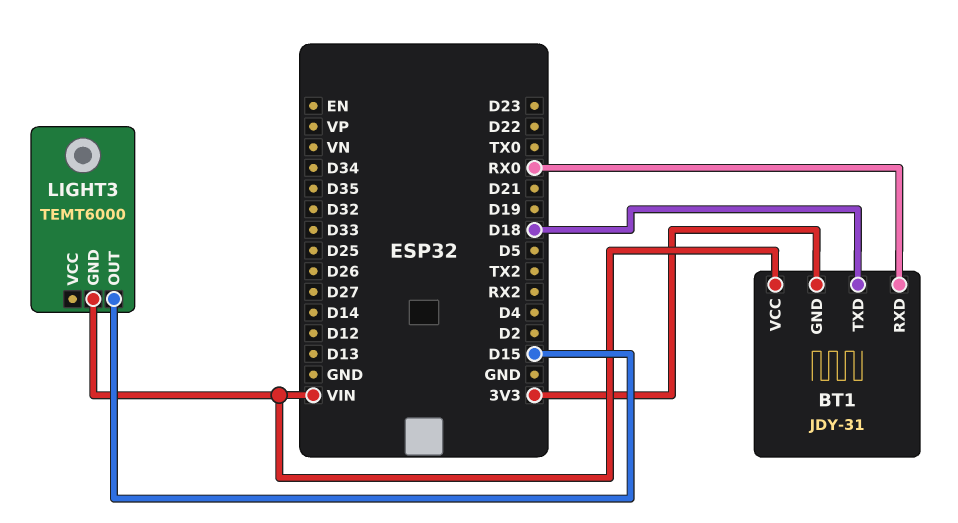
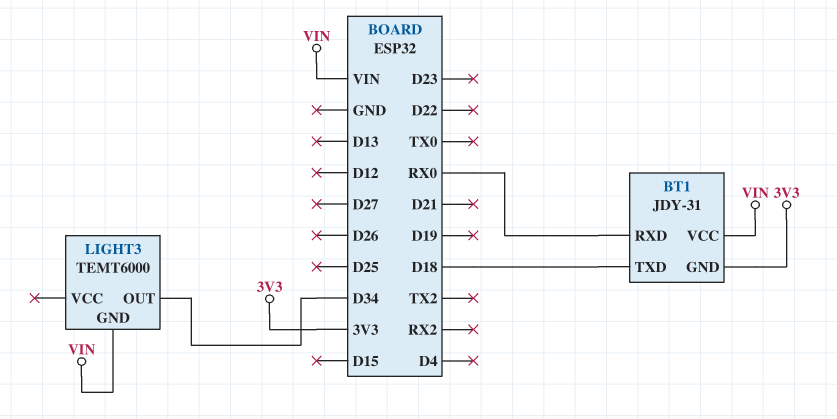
LIGHT3 pin OUT: D15 -> D34

